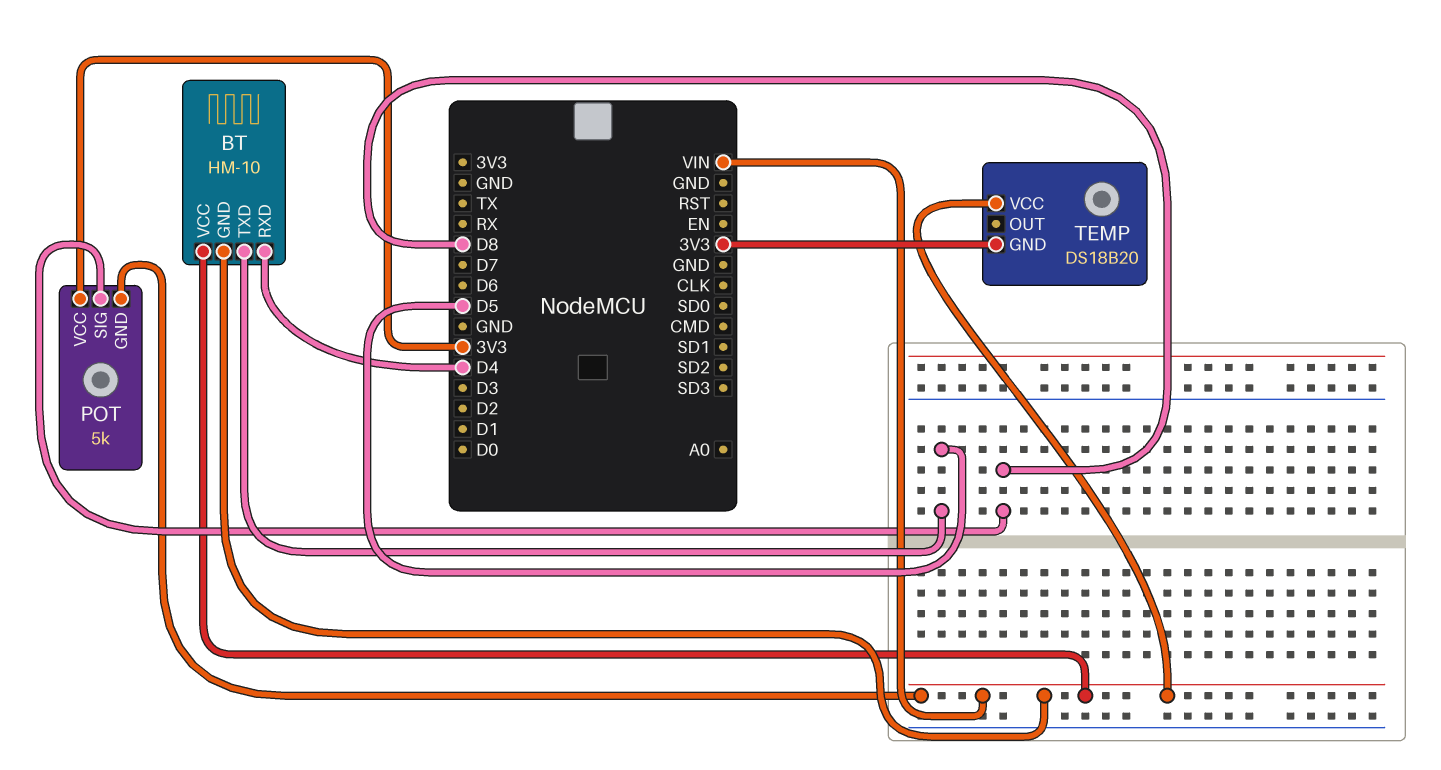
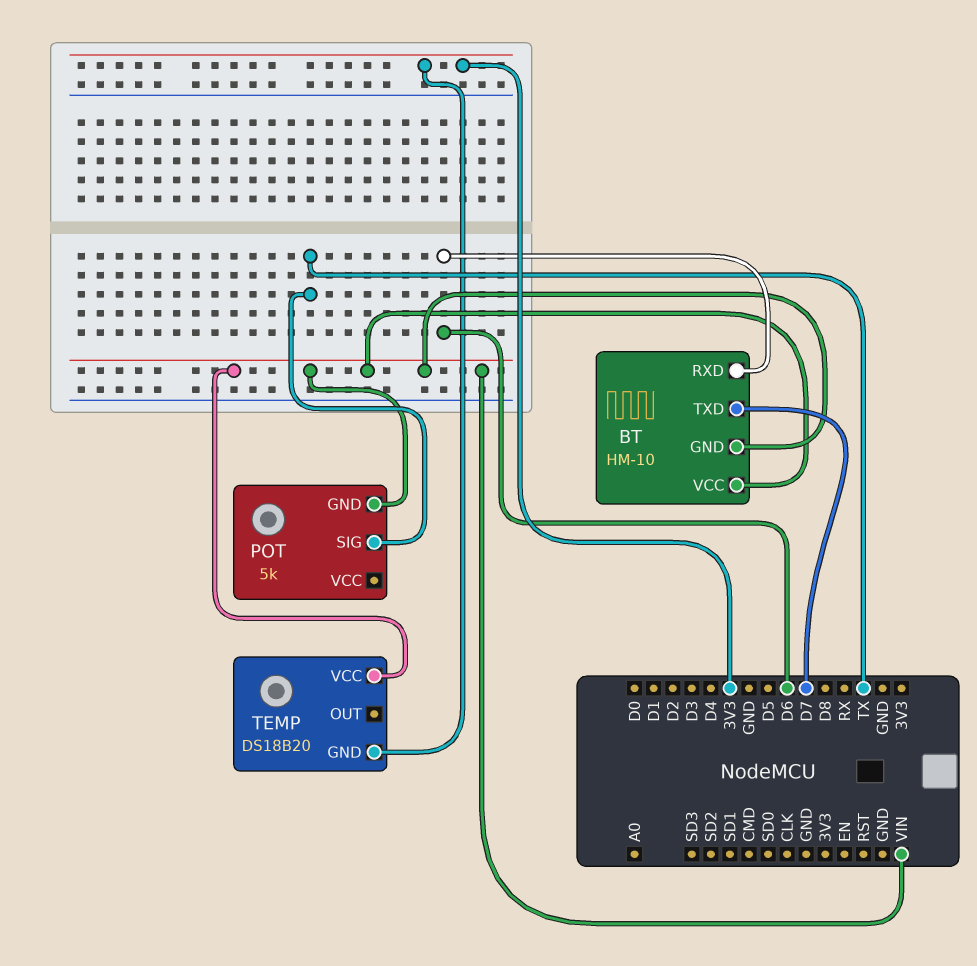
BT pin RXD: D4 -> D6
BT pin TXD: D5 -> D7
POT pin SIG: D8 -> TX
POT pin VCC: 3V3 -> none

